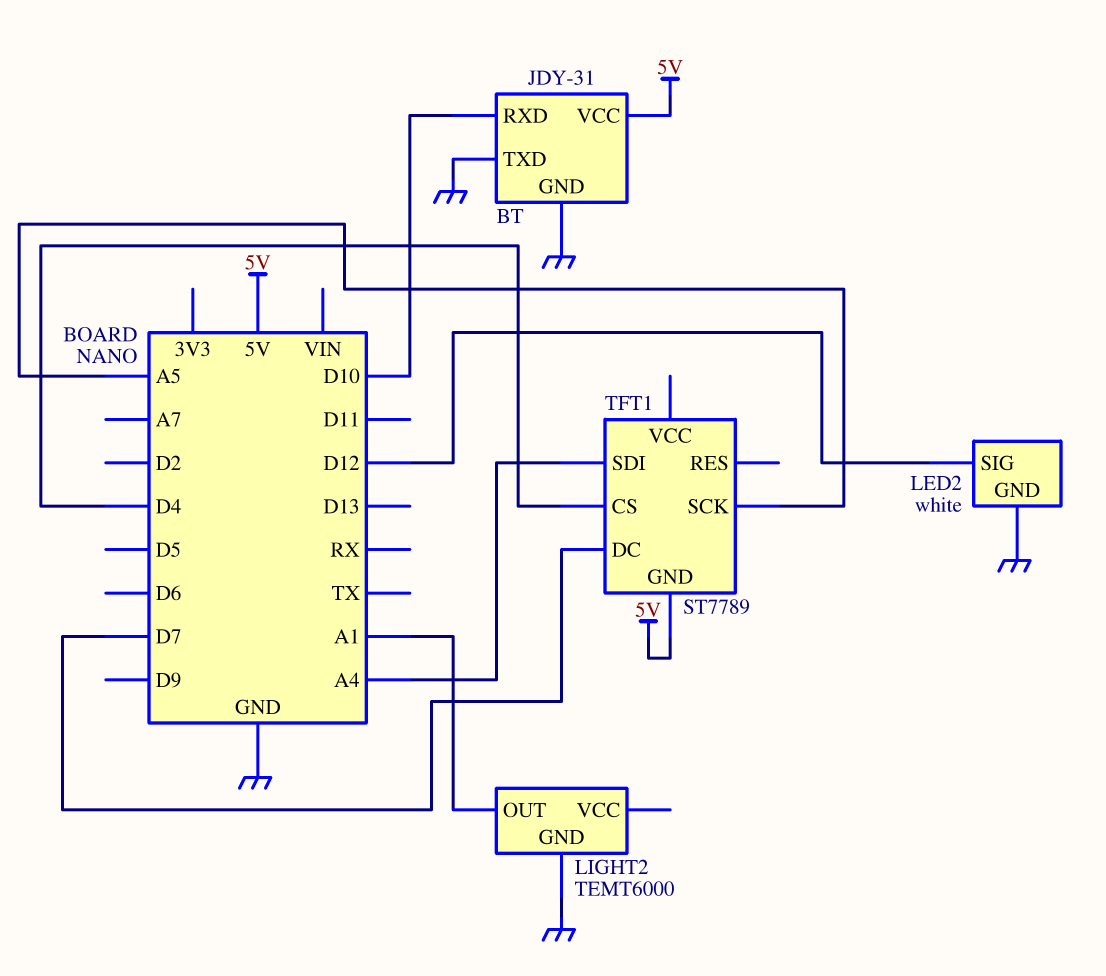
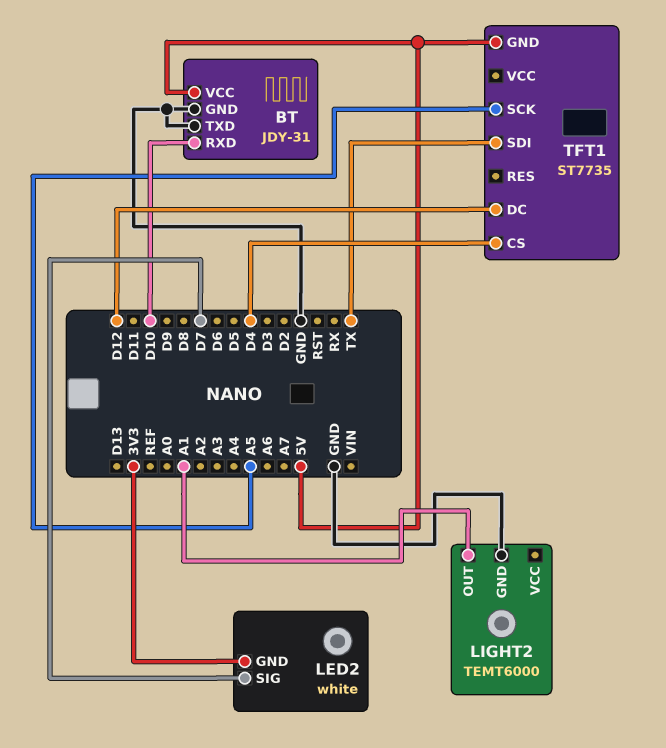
LED2 pin GND: GND -> 3V3
LED2 pin SIG: D12 -> D7
TFT1: ST7789 -> ST7735
TFT1 pin DC: D7 -> D12
TFT1 pin SDI: A4 -> TX

